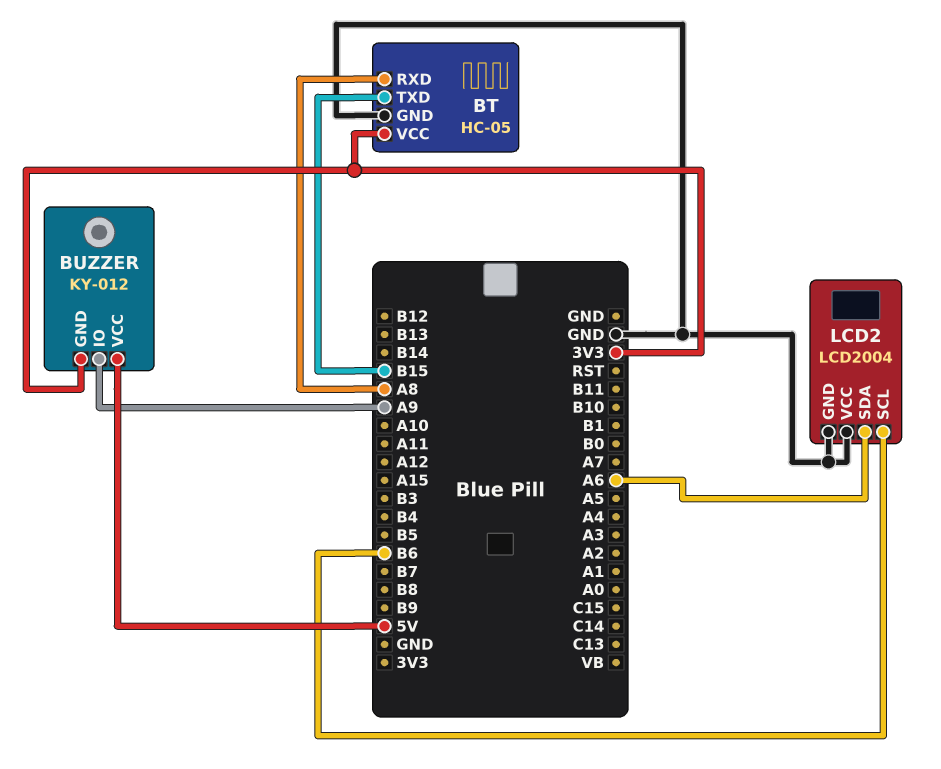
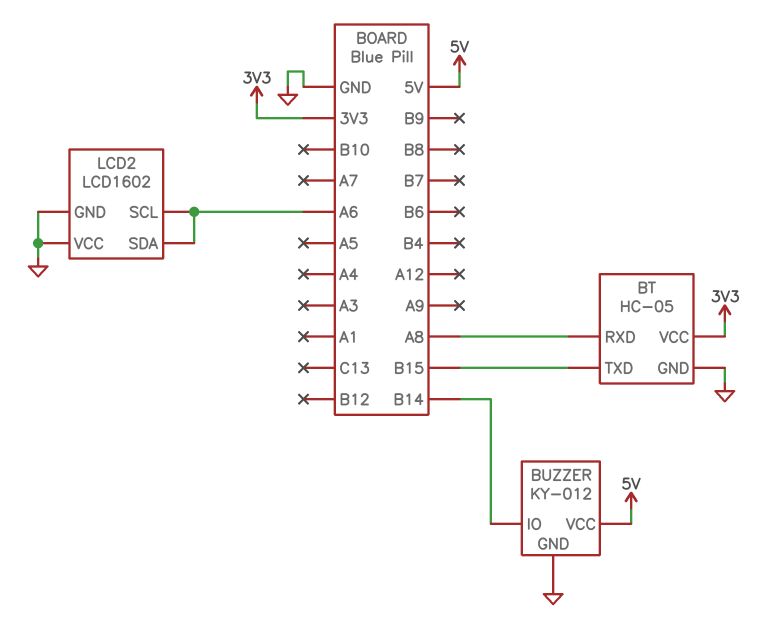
BUZZER pin GND: 3V3 -> GND
BUZZER pin IO: A9 -> B14
LCD2: LCD2004 -> LCD1602
LCD2 pin SCL: B6 -> A6

